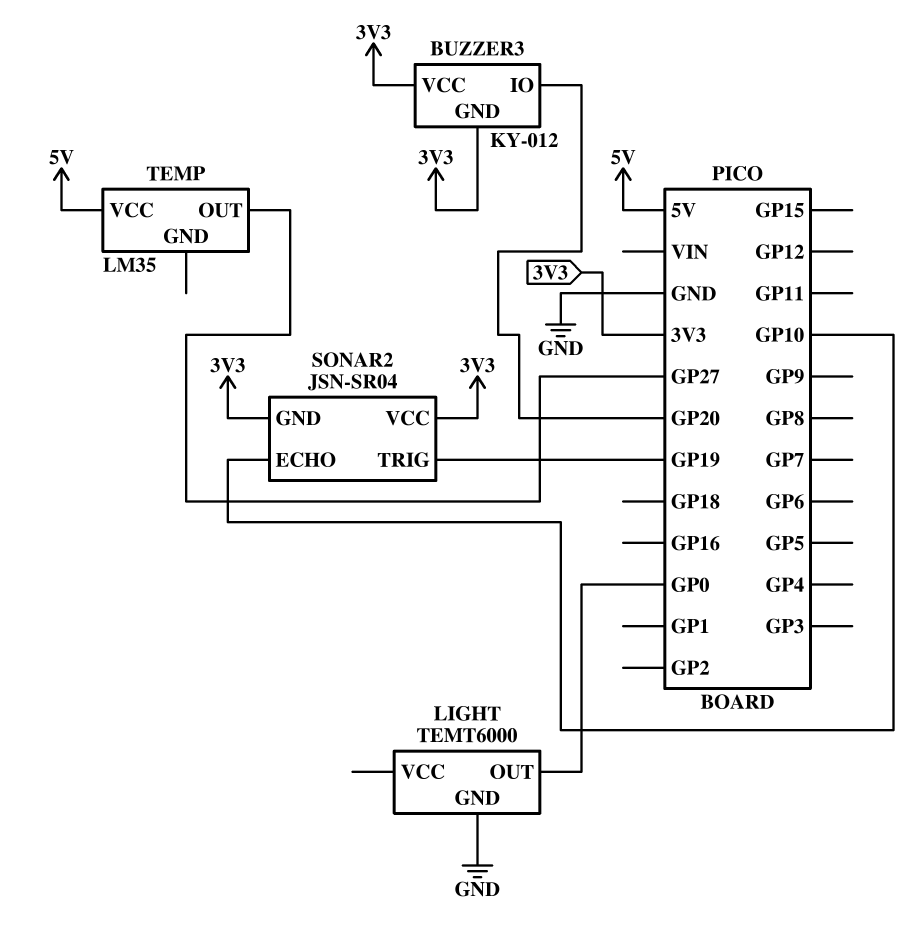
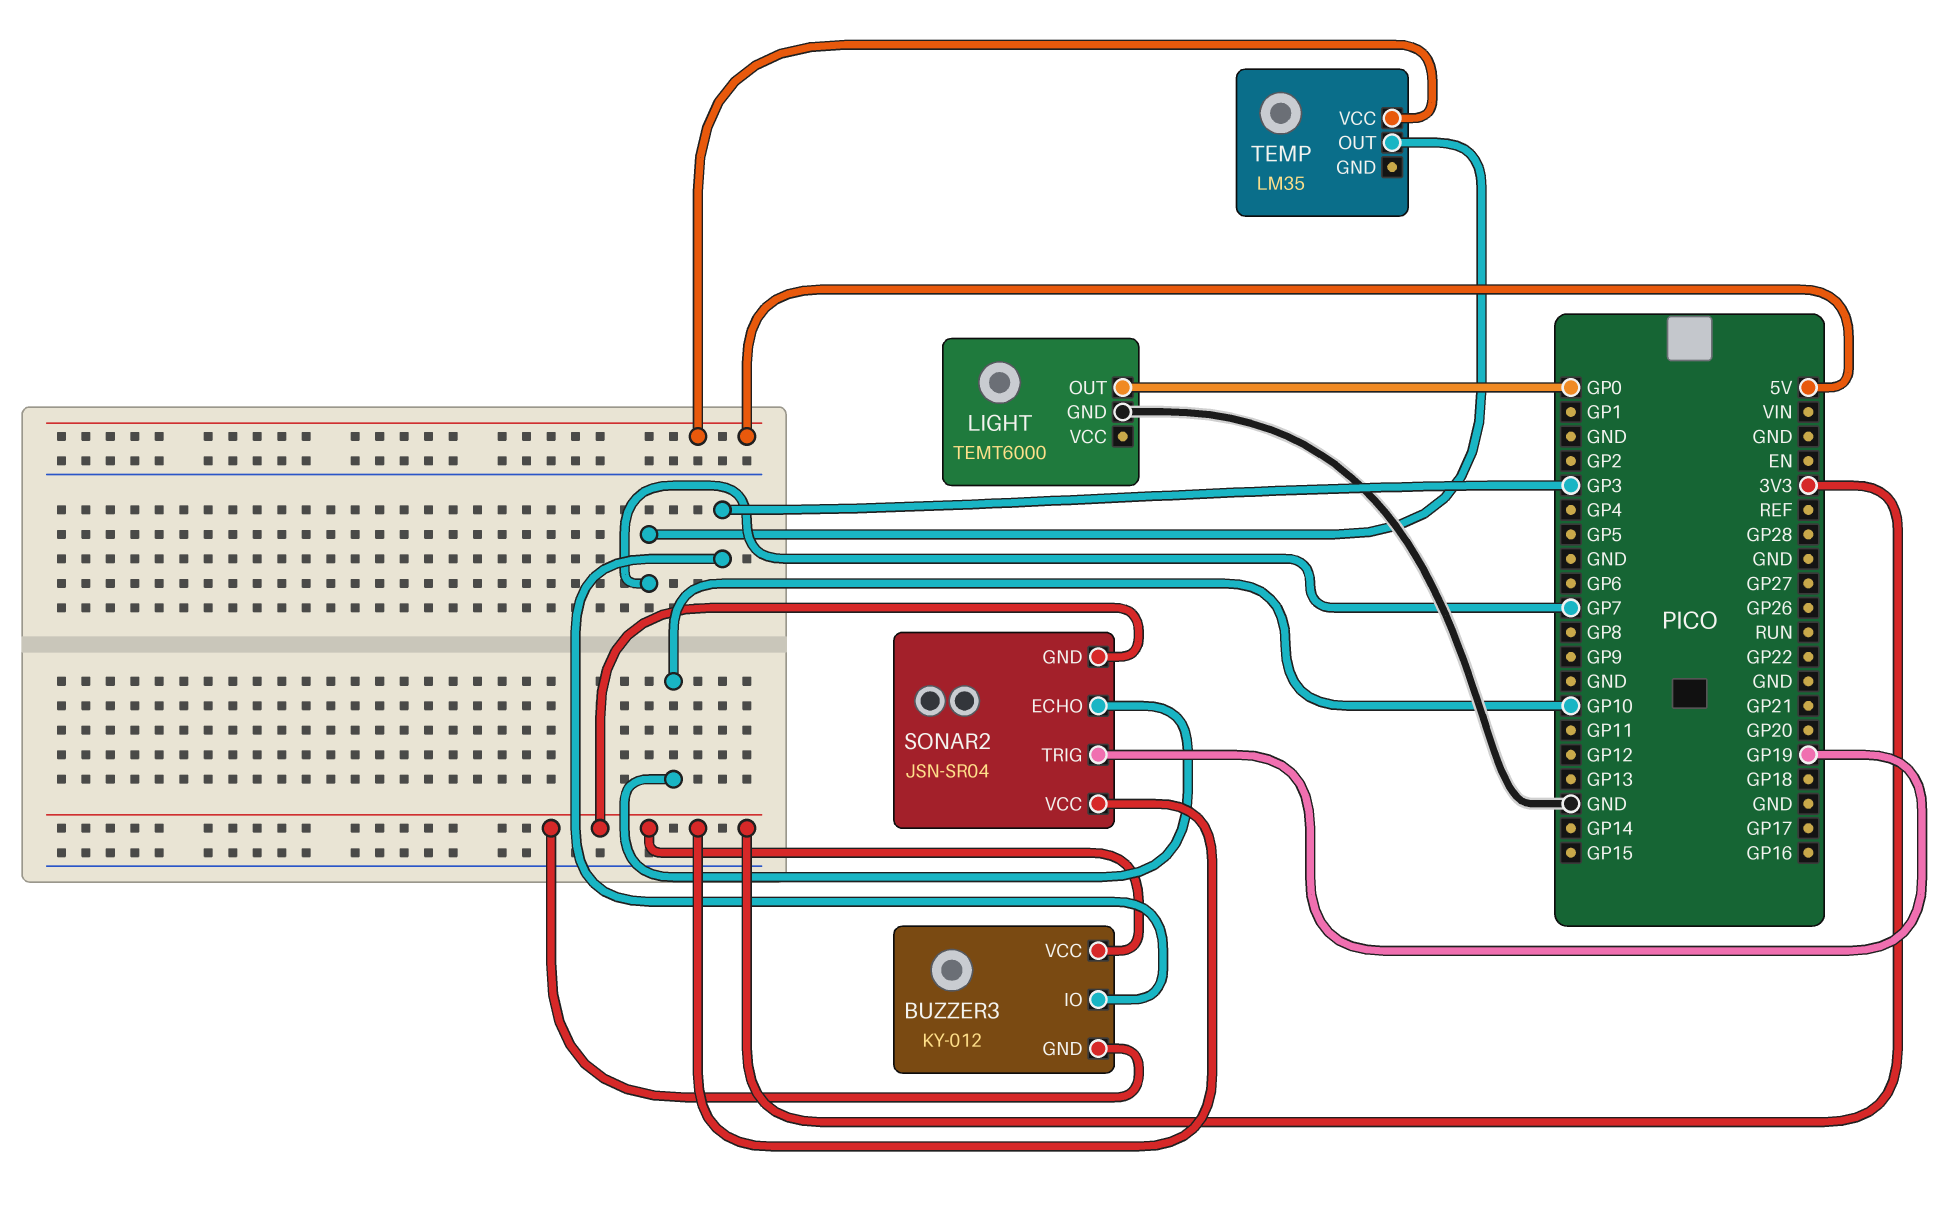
BUZZER3 pin IO: GP20 -> GP3
TEMP pin OUT: GP27 -> GP7

